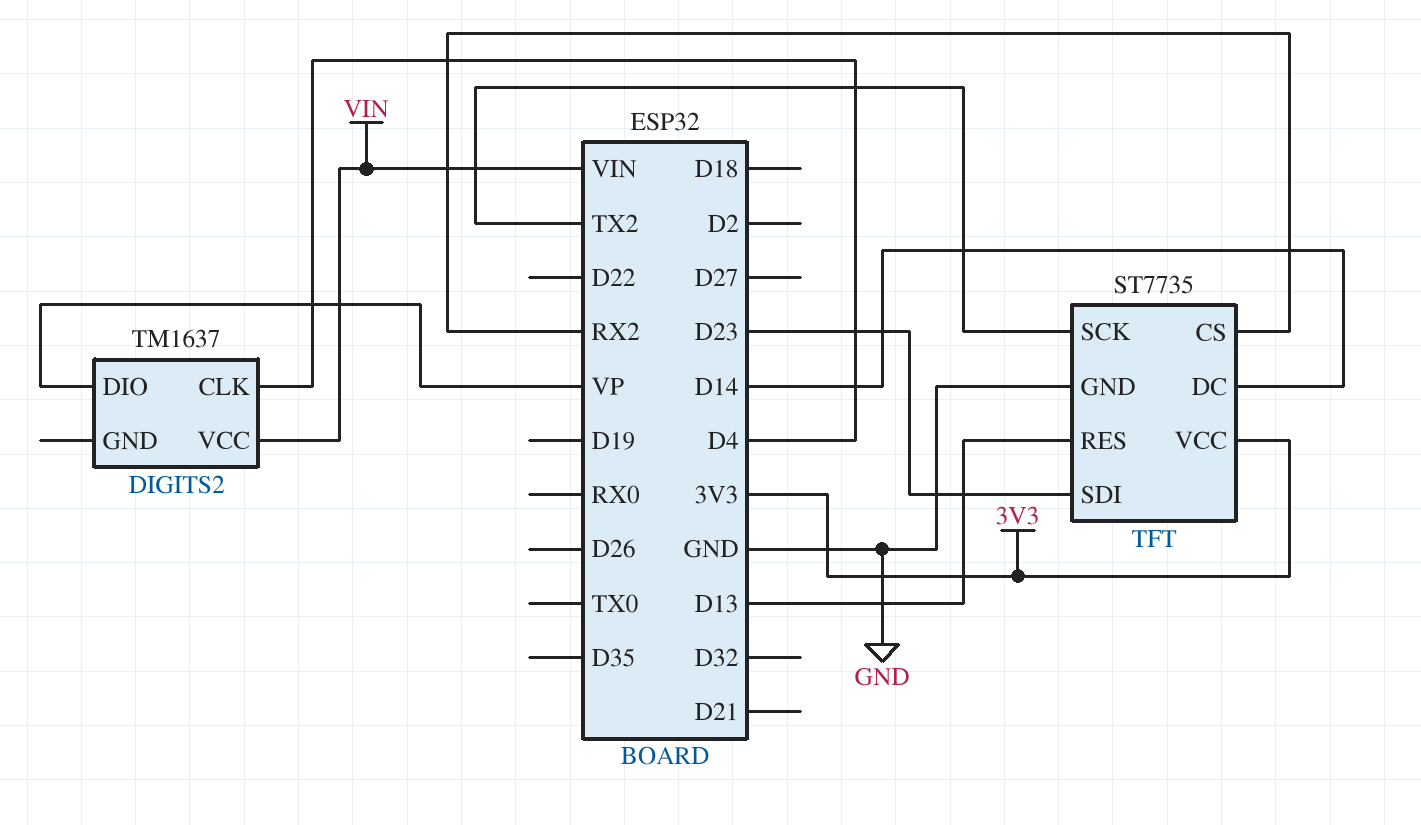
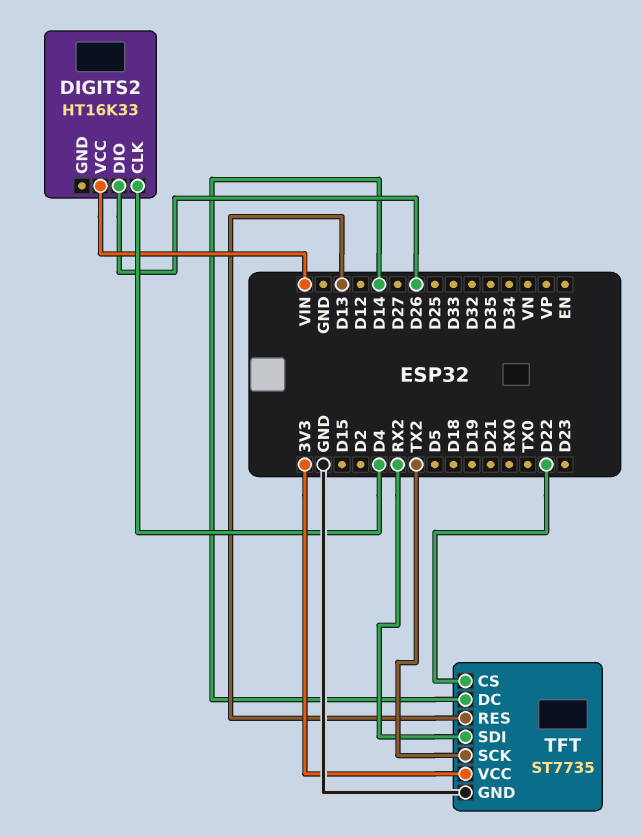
DIGITS2: TM1637 -> HT16K33
DIGITS2 pin DIO: VP -> D26
TFT pin CS: RX2 -> D22
TFT pin SDI: D23 -> RX2

